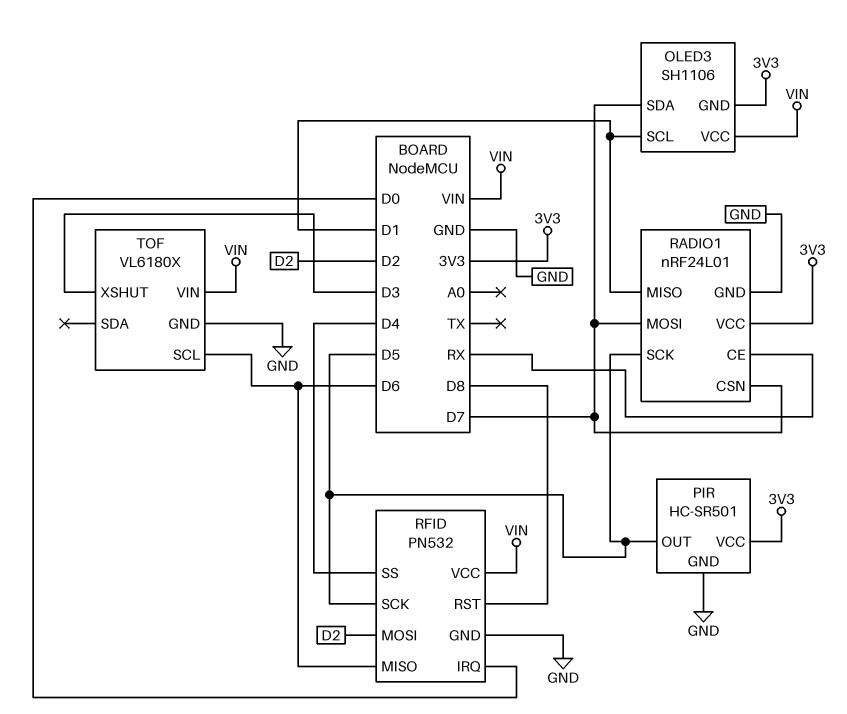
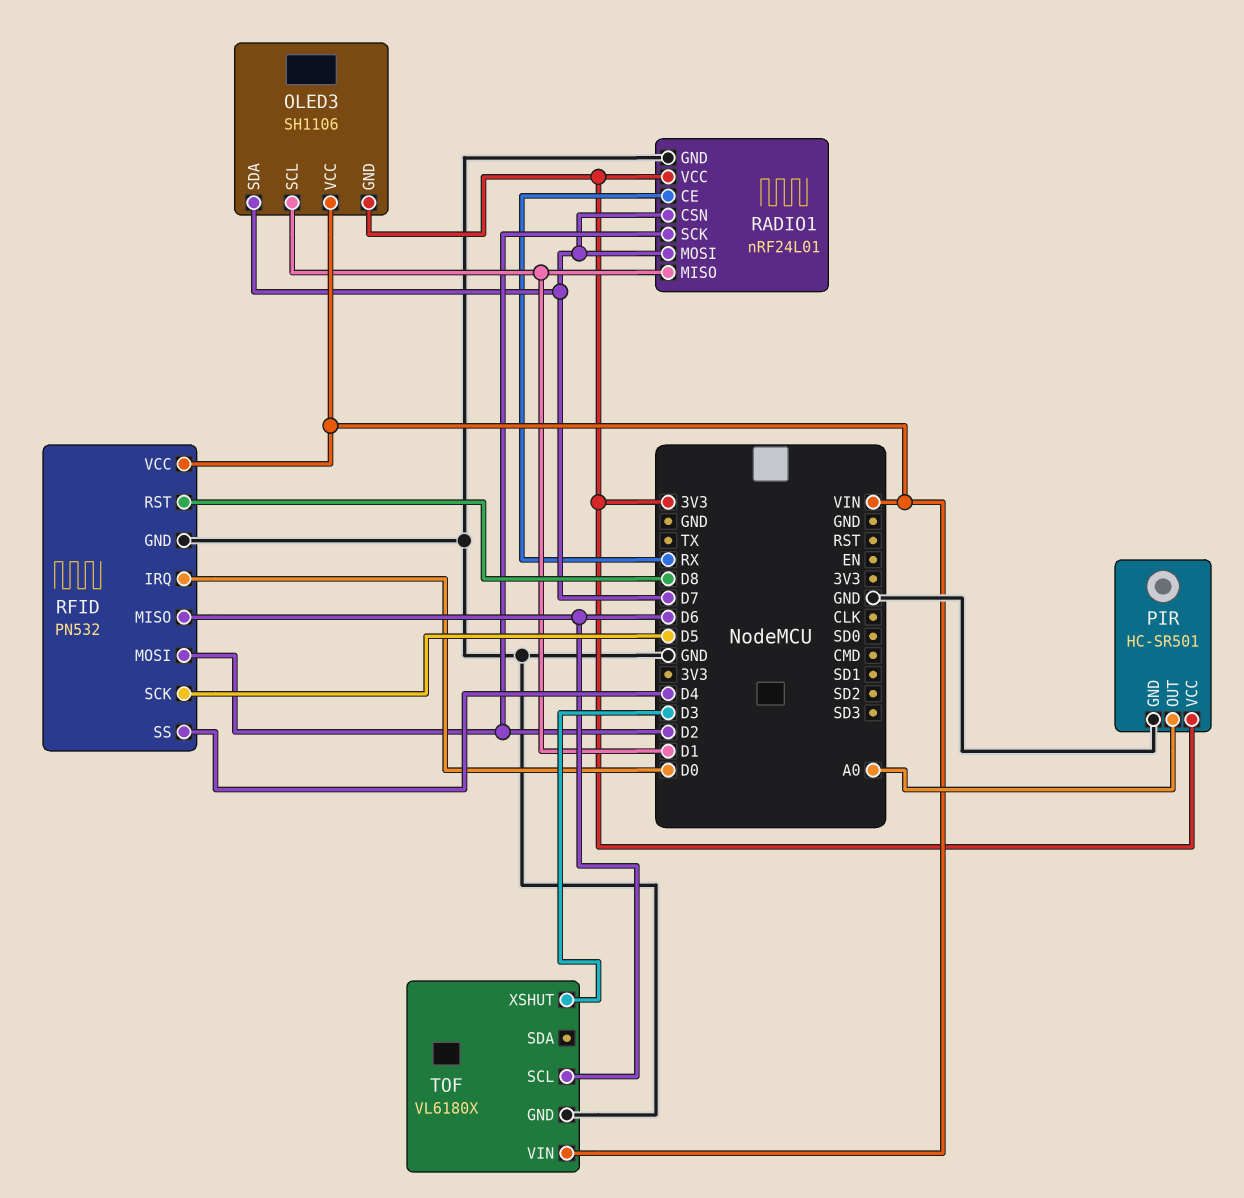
PIR pin OUT: D5 -> A0
RADIO1 pin SCK: D5 -> D2

